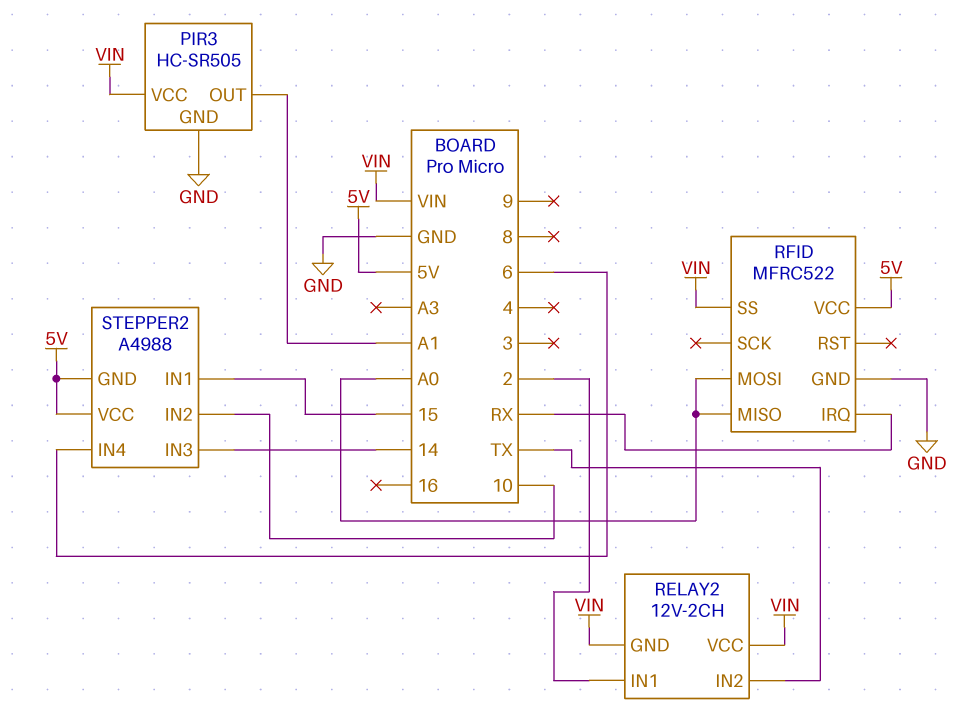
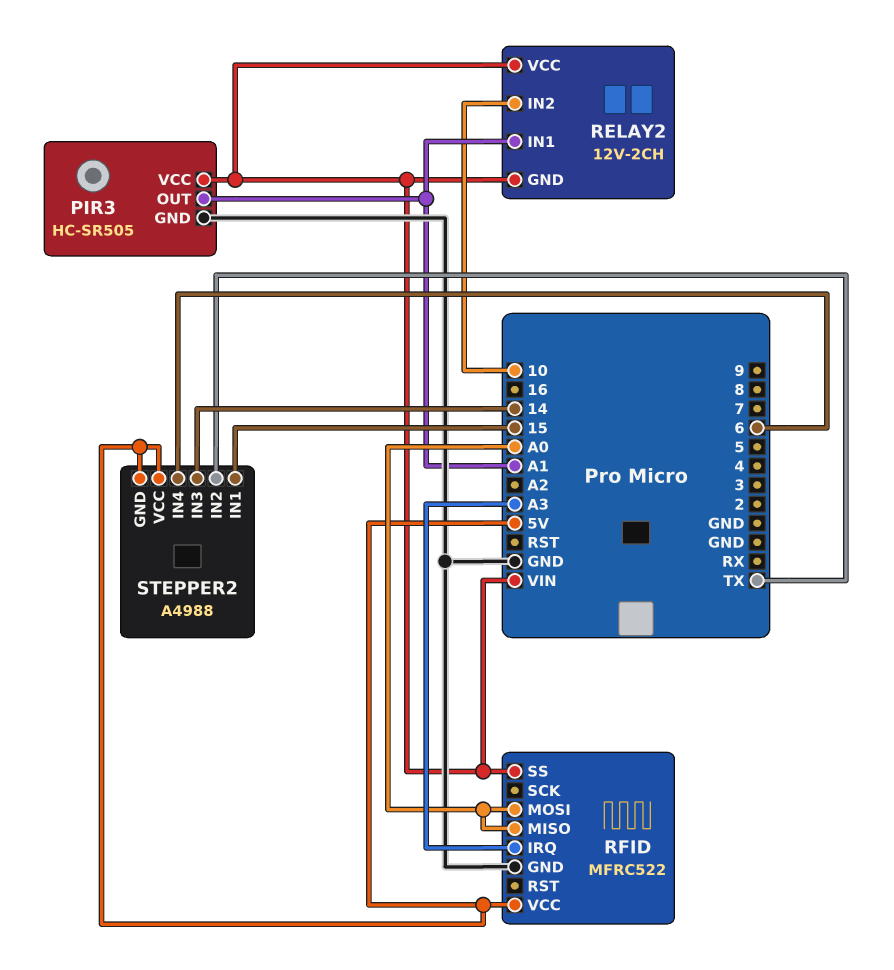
RELAY2 pin IN1: 2 -> A1
RELAY2 pin IN2: TX -> 10
RFID pin IRQ: RX -> A3
STEPPER2 pin IN2: 10 -> TX

